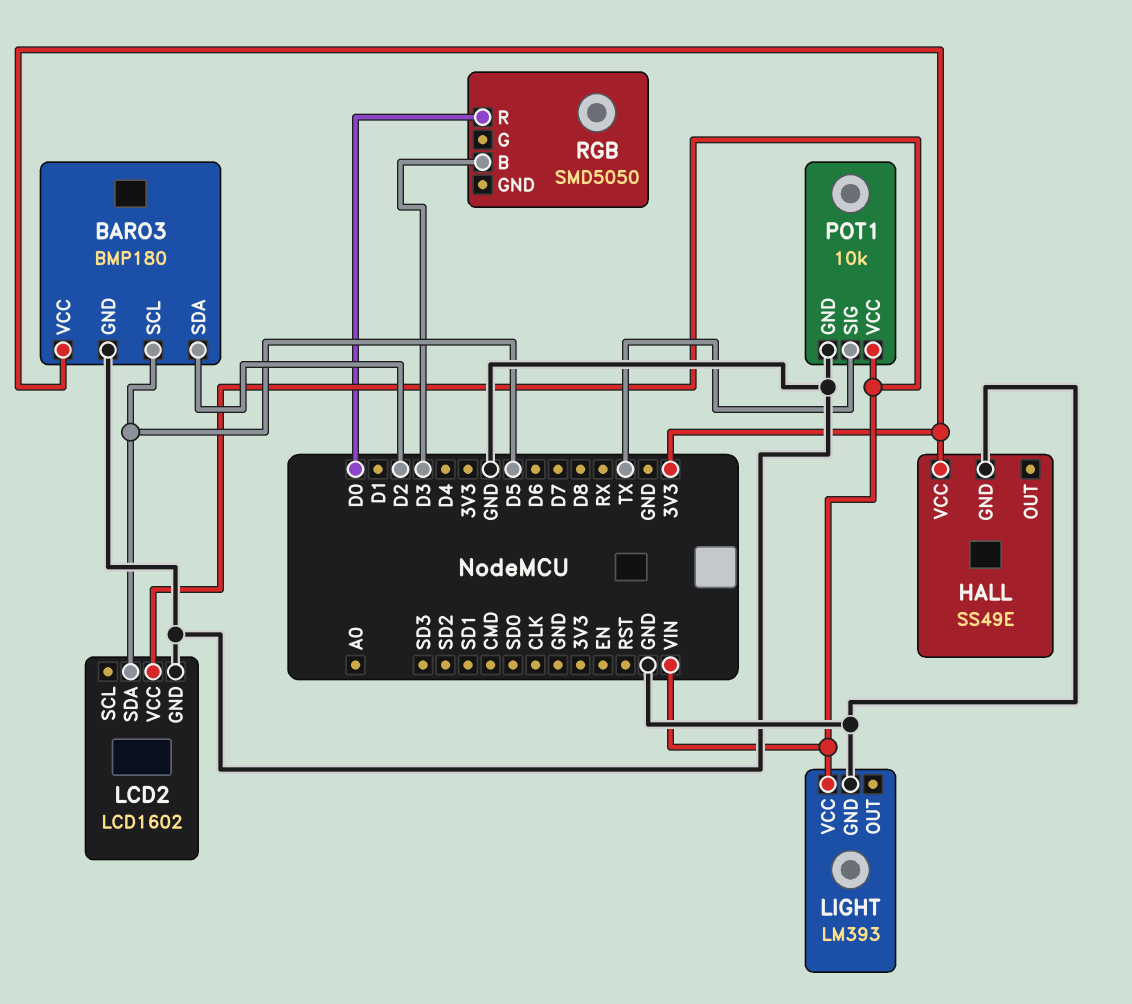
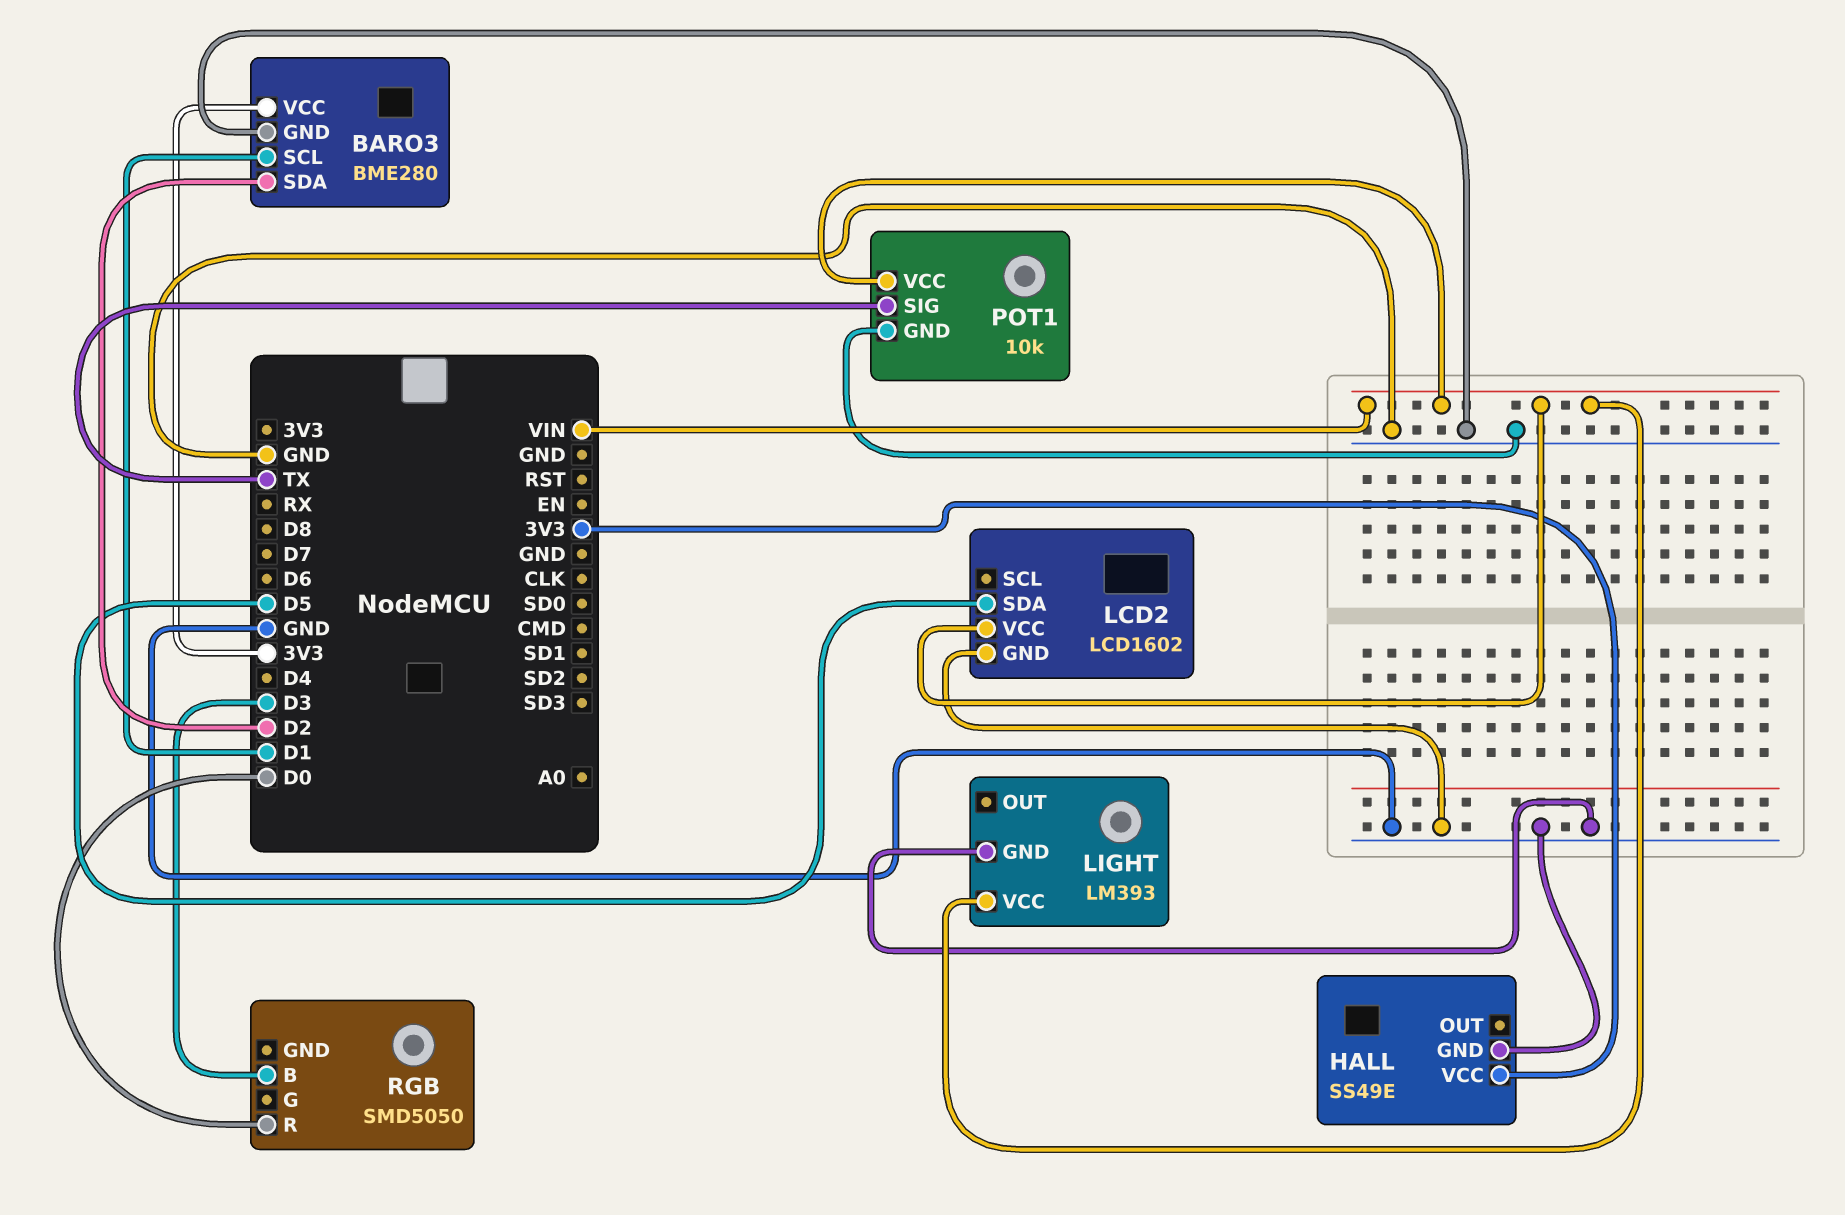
BARO3: BMP180 -> BME280
BARO3 pin SCL: D5 -> D1

